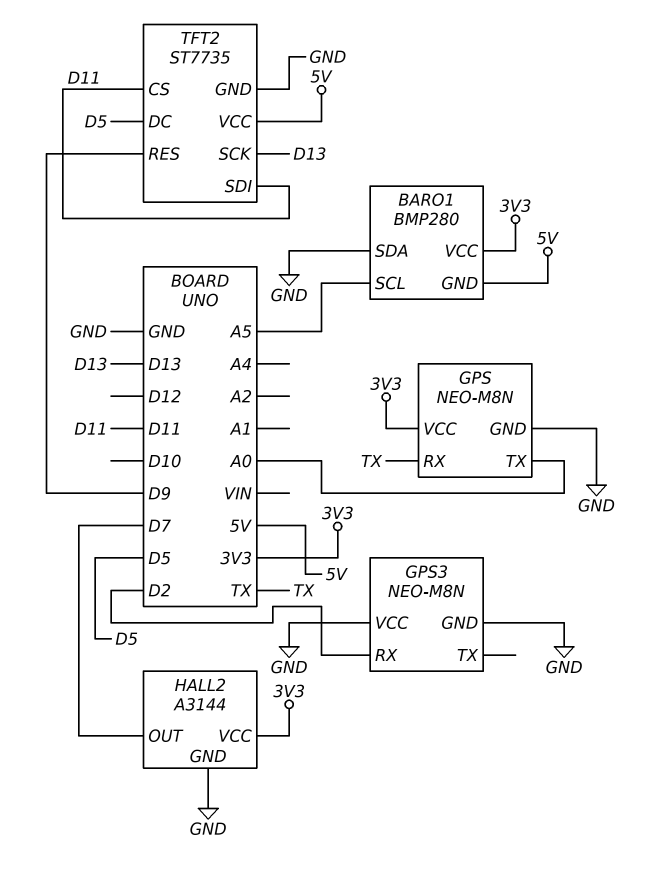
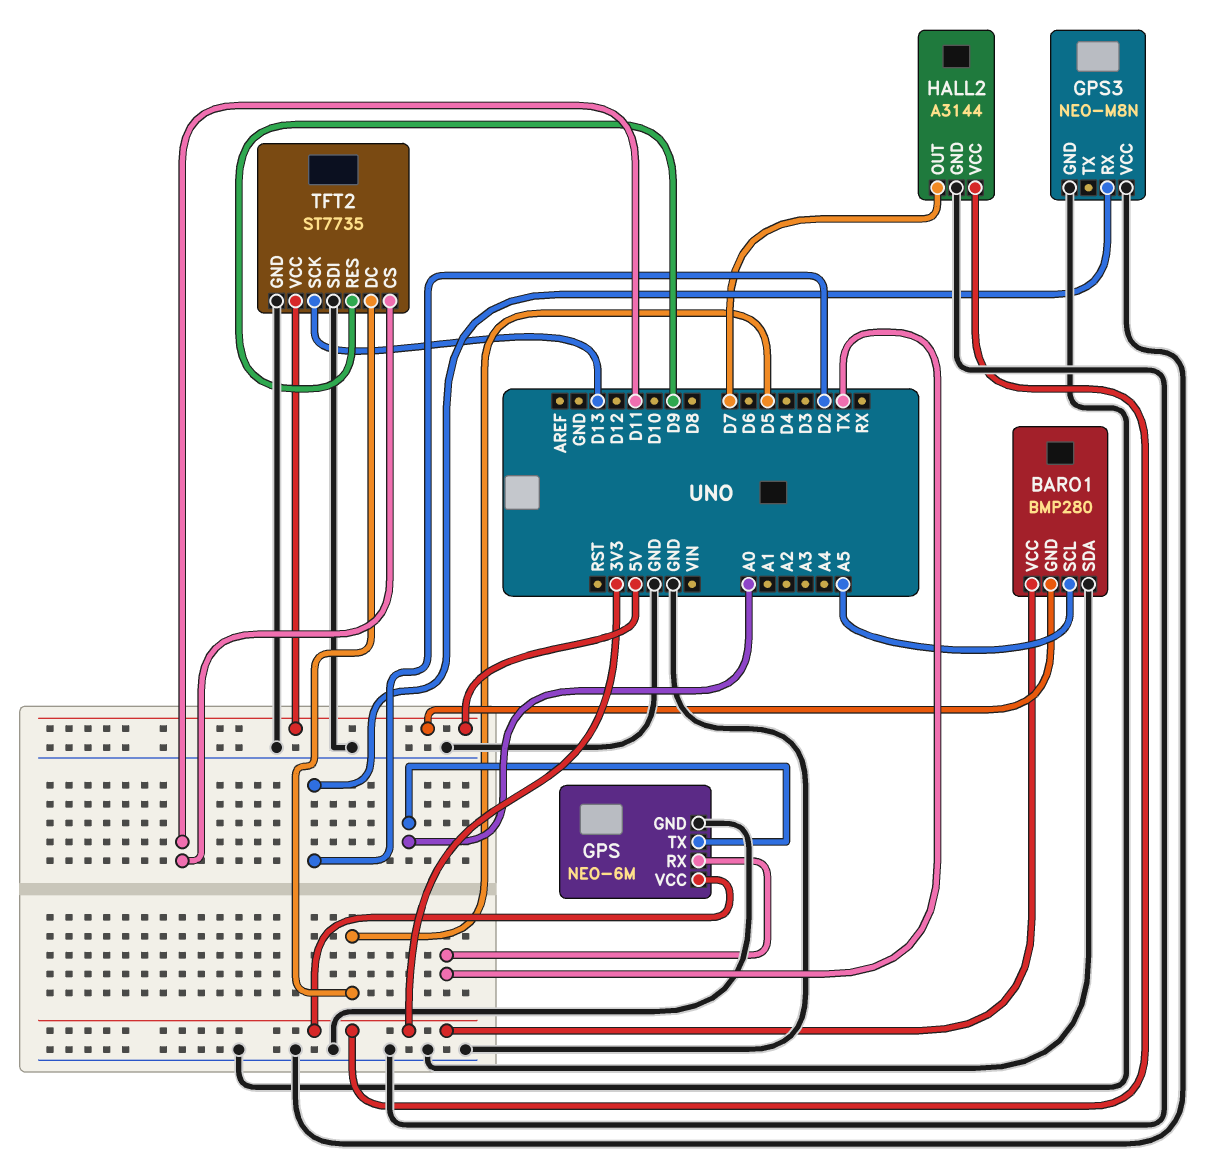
GPS: NEO-M8N -> NEO-6M
TFT2 pin SDI: D11 -> GND

